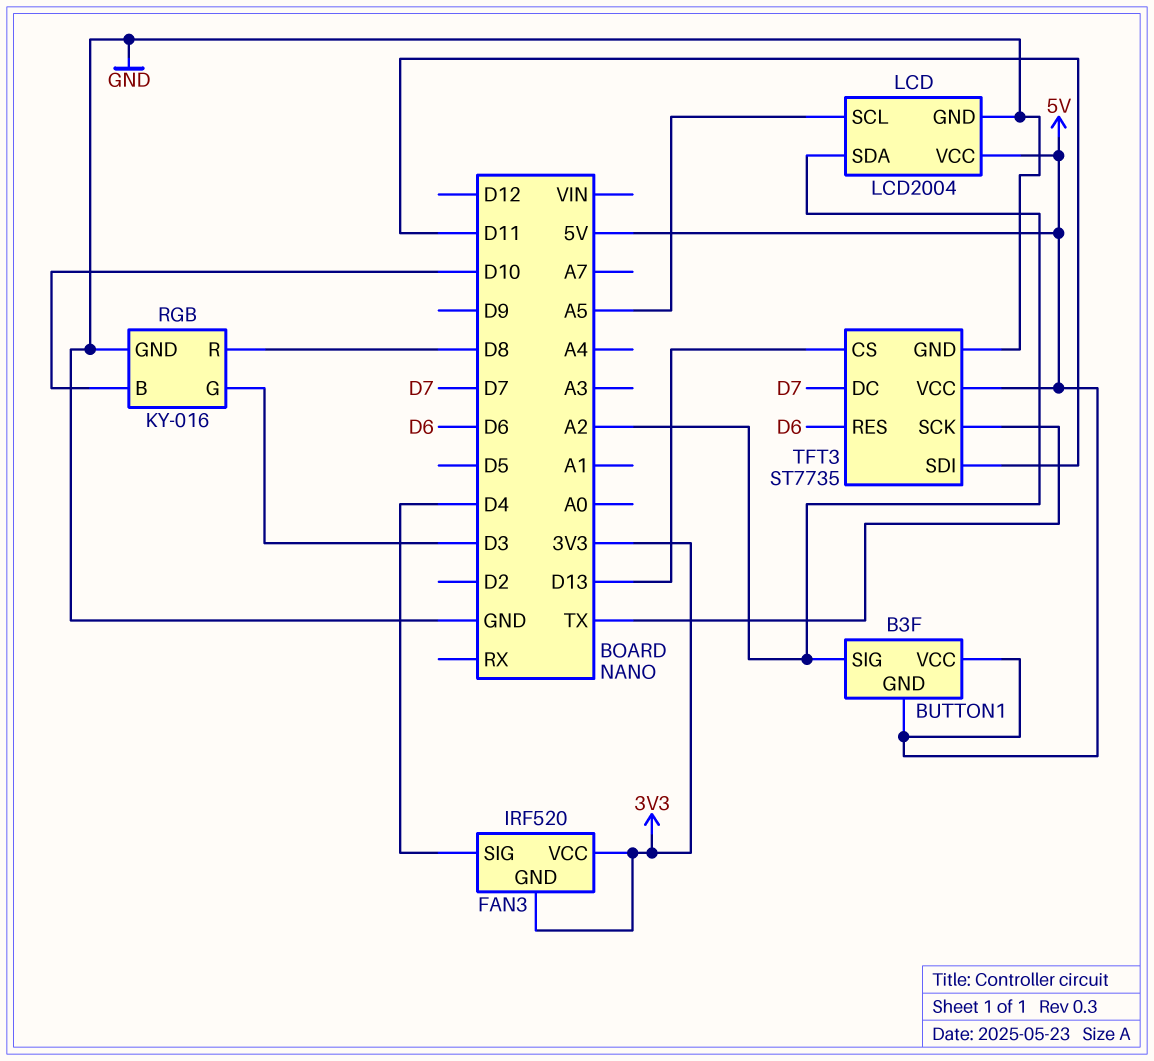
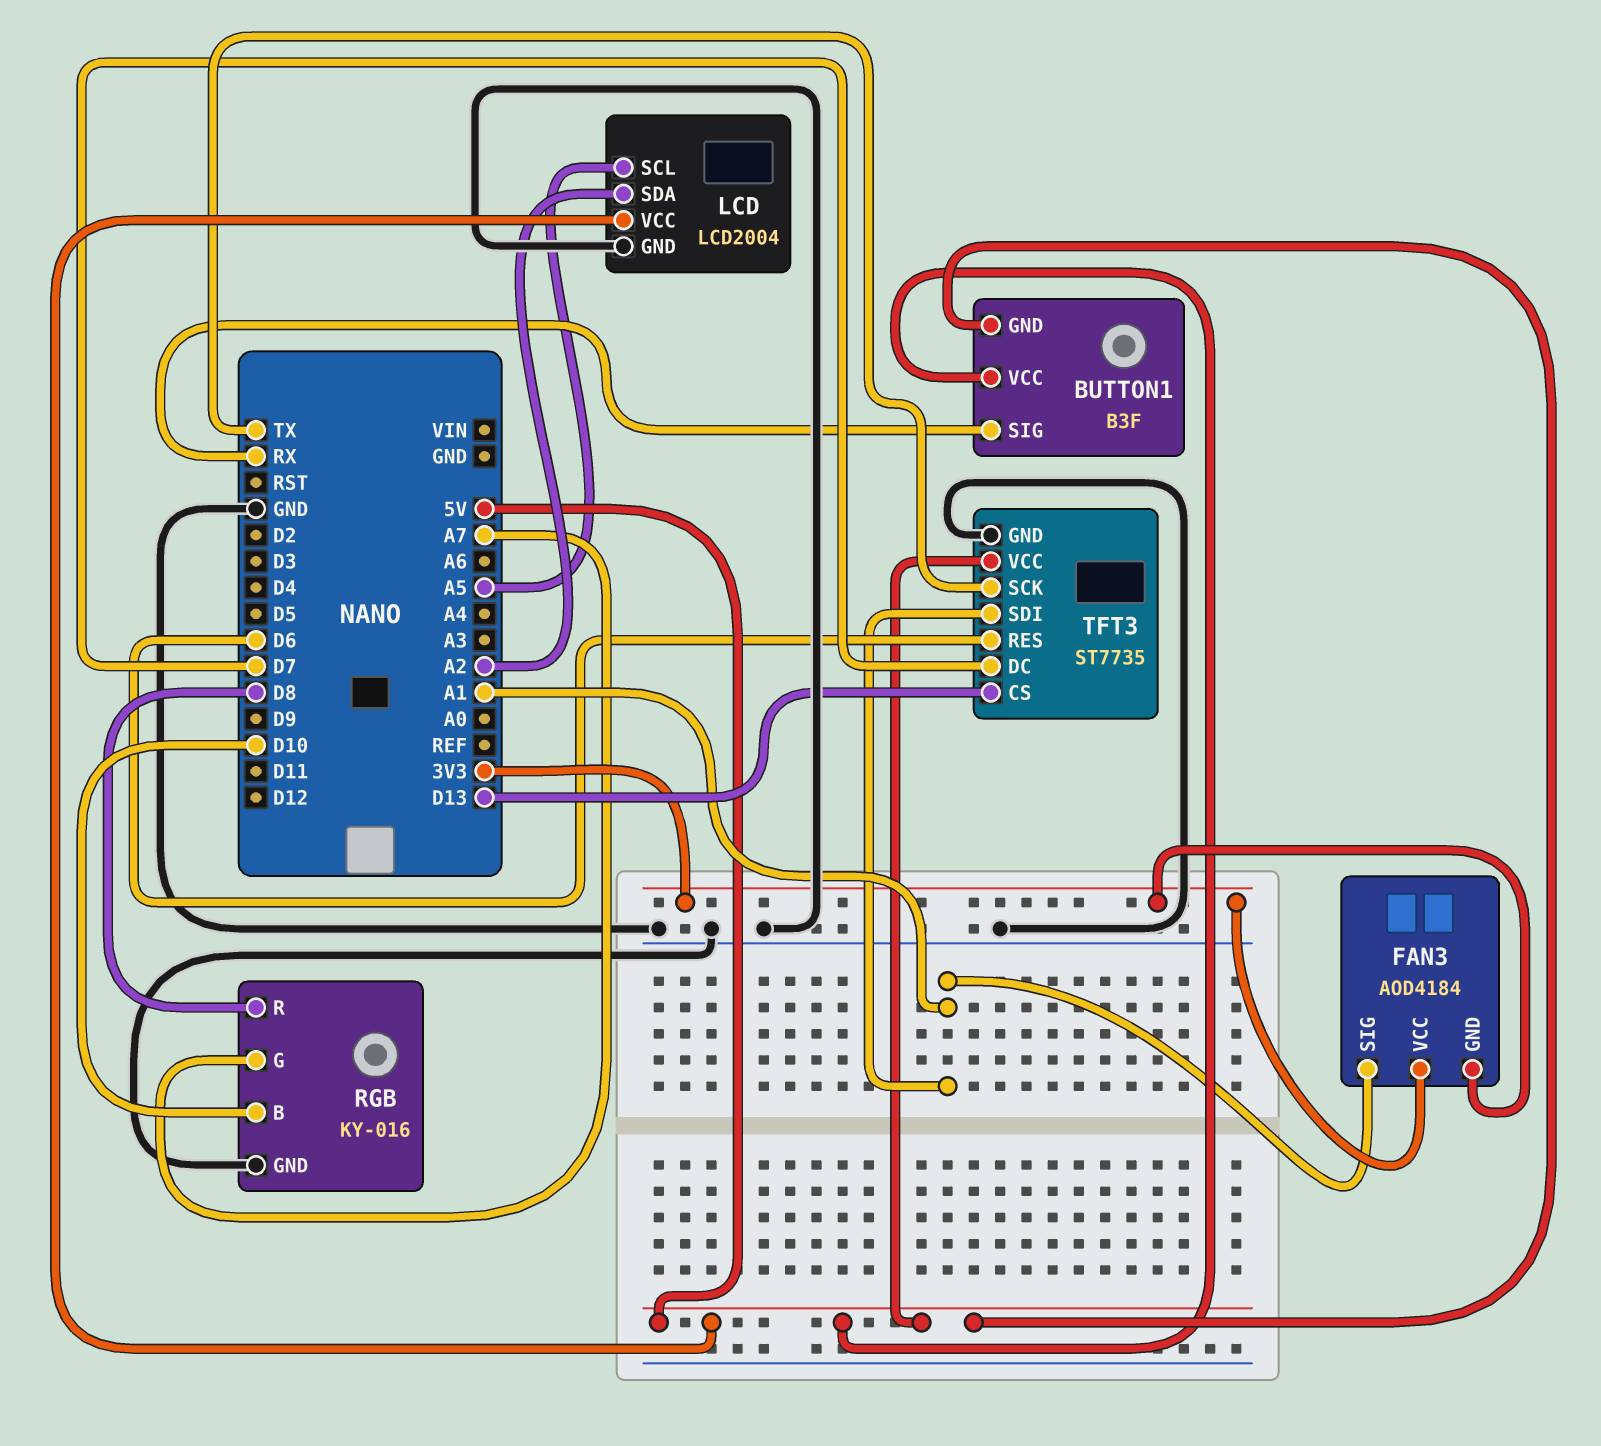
BUTTON1 pin SIG: A2 -> RX
FAN3: IRF520 -> AOD4184
FAN3 pin SIG: D4 -> A1
RGB pin G: D3 -> A7
TFT3 pin SDI: D11 -> A1

